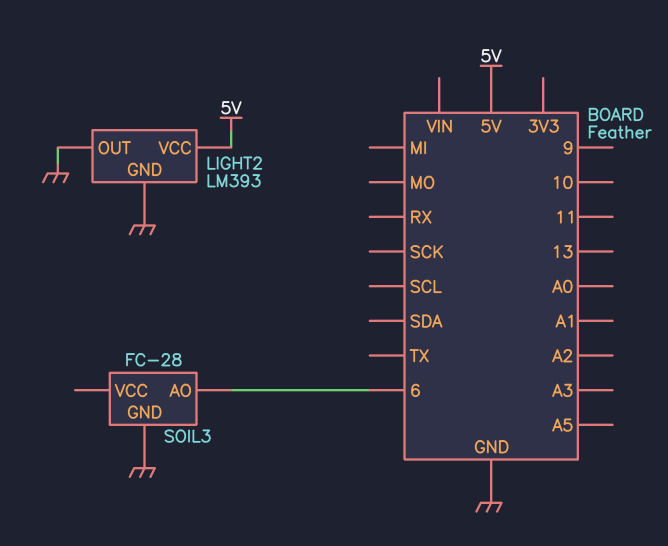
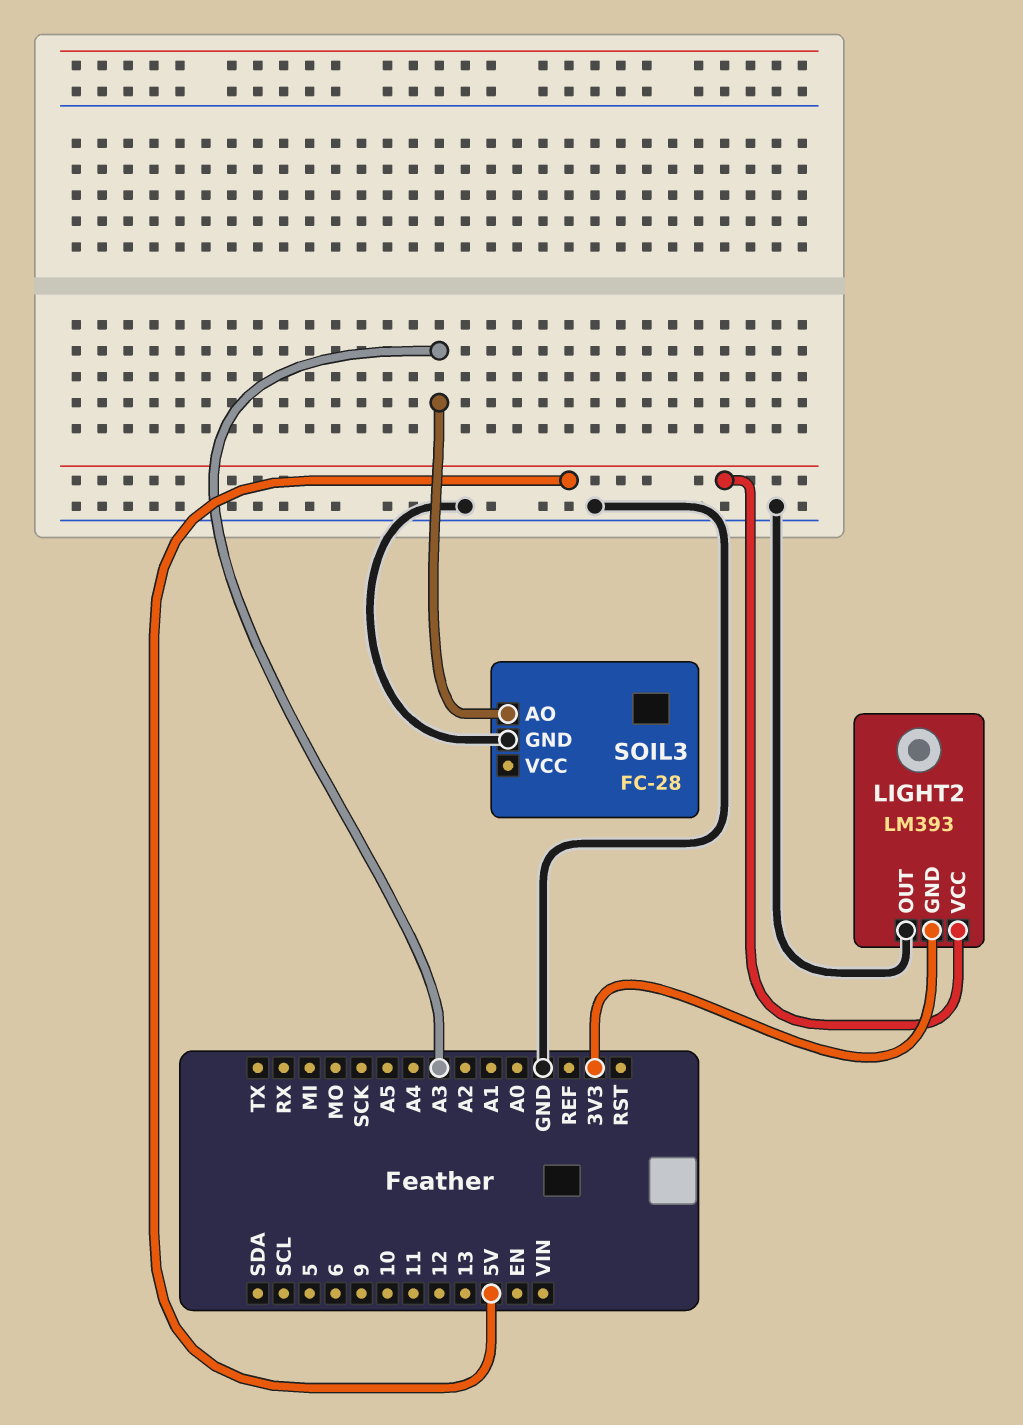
LIGHT2 pin GND: GND -> 3V3
SOIL3 pin AO: 6 -> A3

